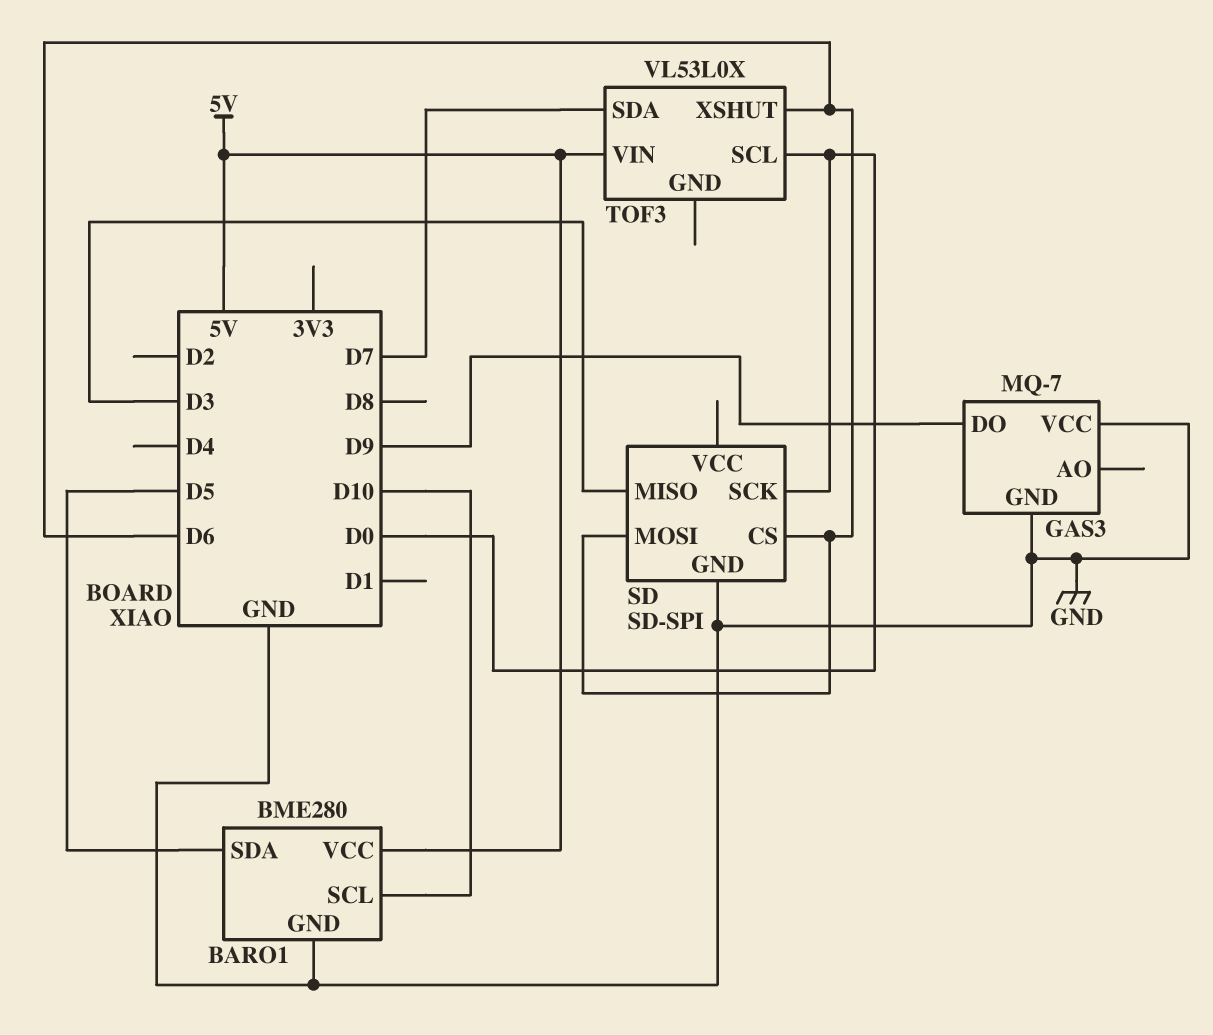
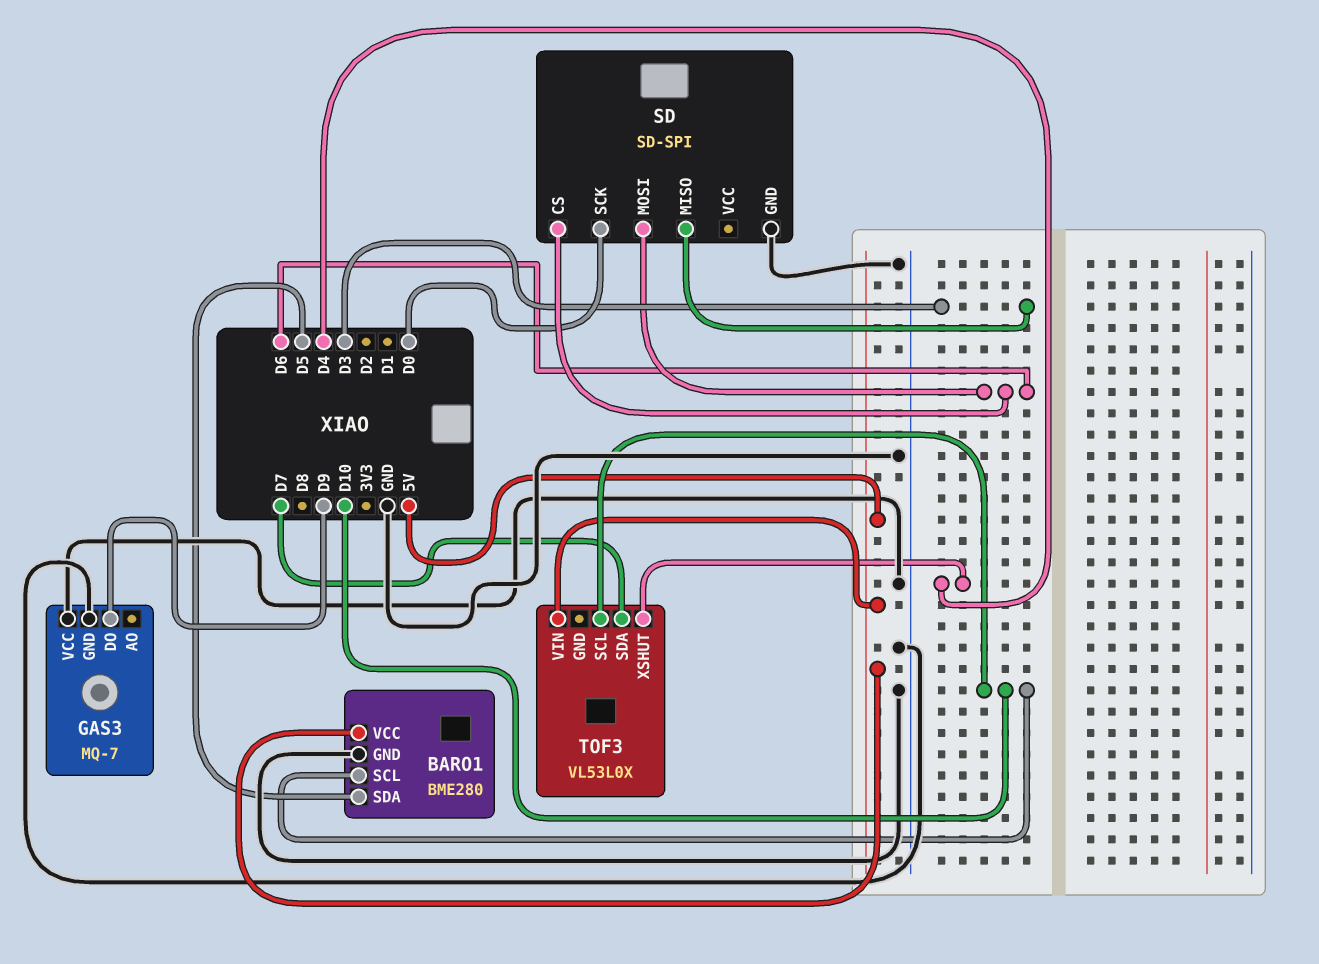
TOF3 pin SCL: D0 -> D10
TOF3 pin XSHUT: D6 -> D4

